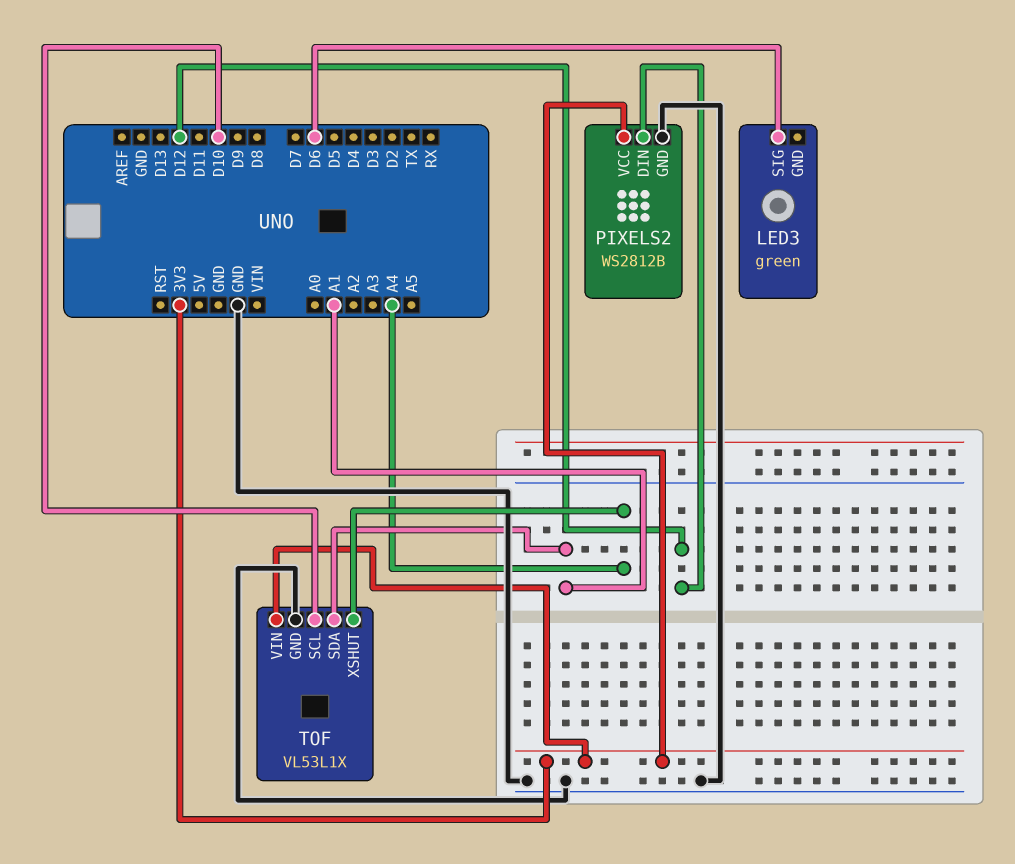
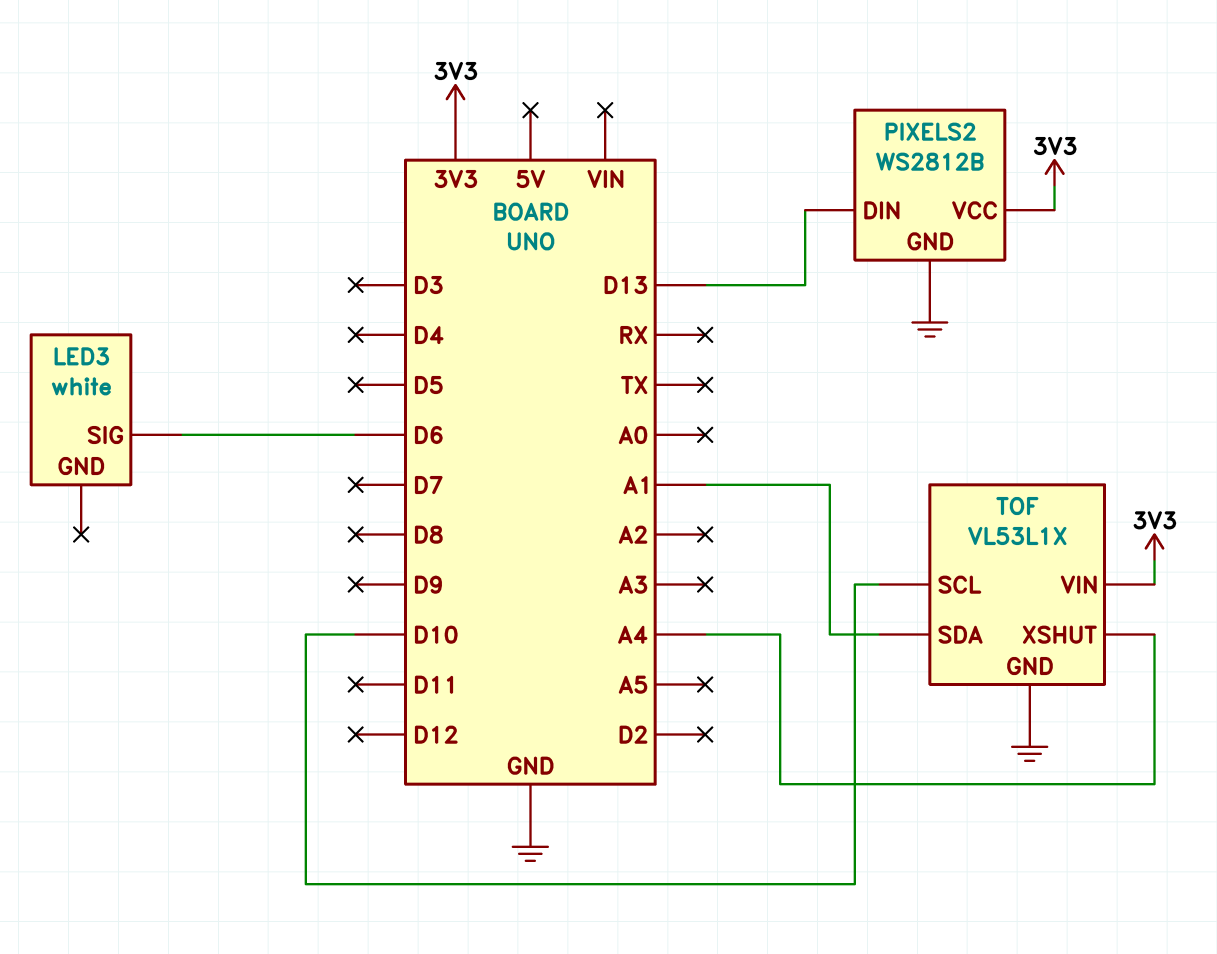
LED3: green -> white
PIXELS2 pin DIN: D12 -> D13

